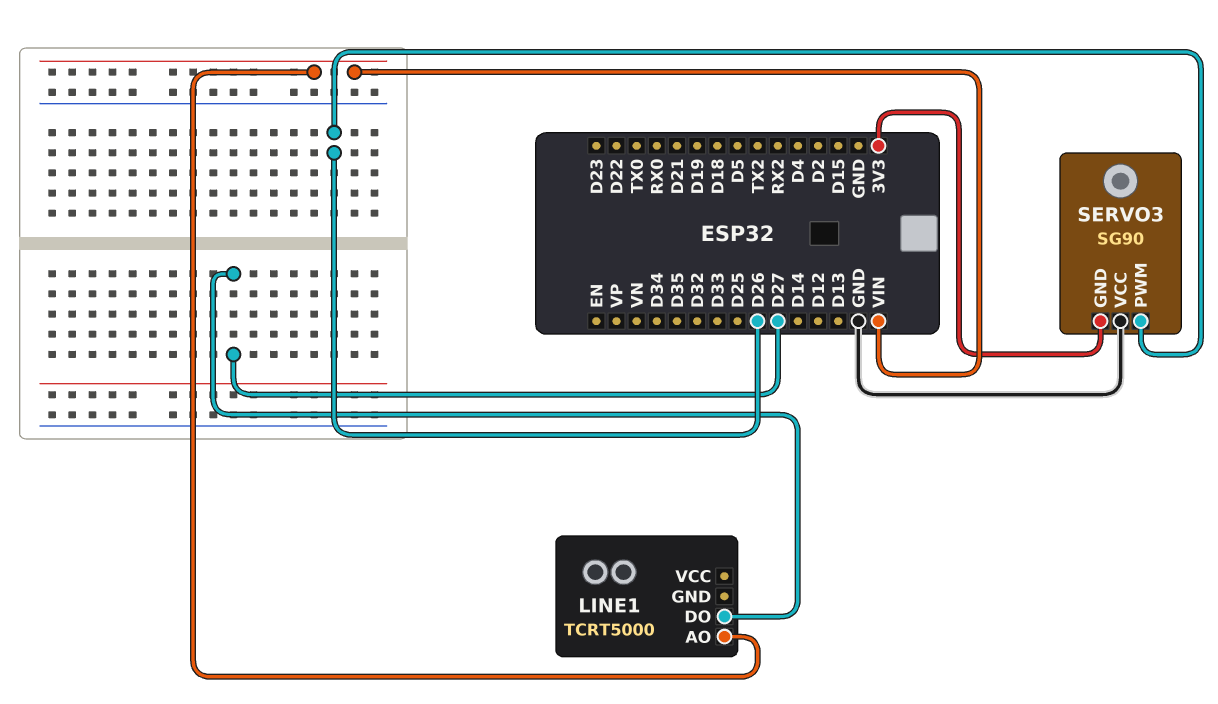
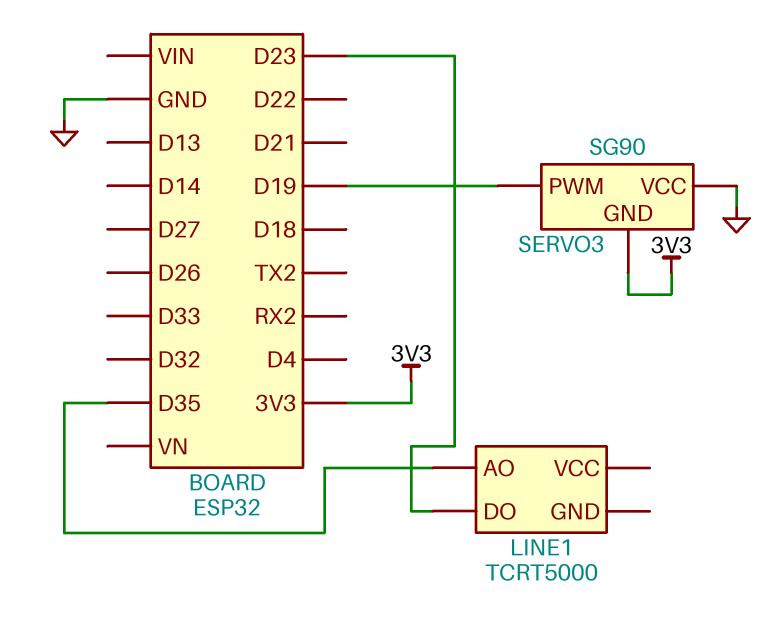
LINE1 pin AO: VIN -> D35
LINE1 pin DO: D27 -> D23
SERVO3 pin PWM: D26 -> D19

